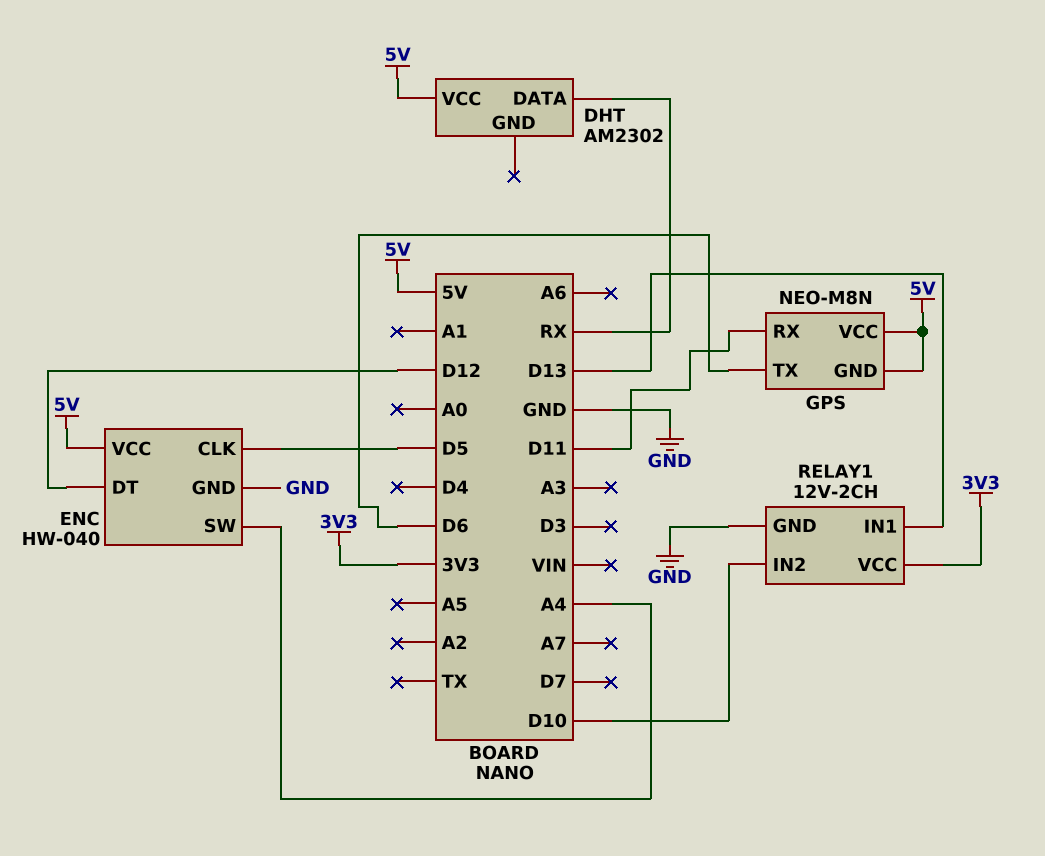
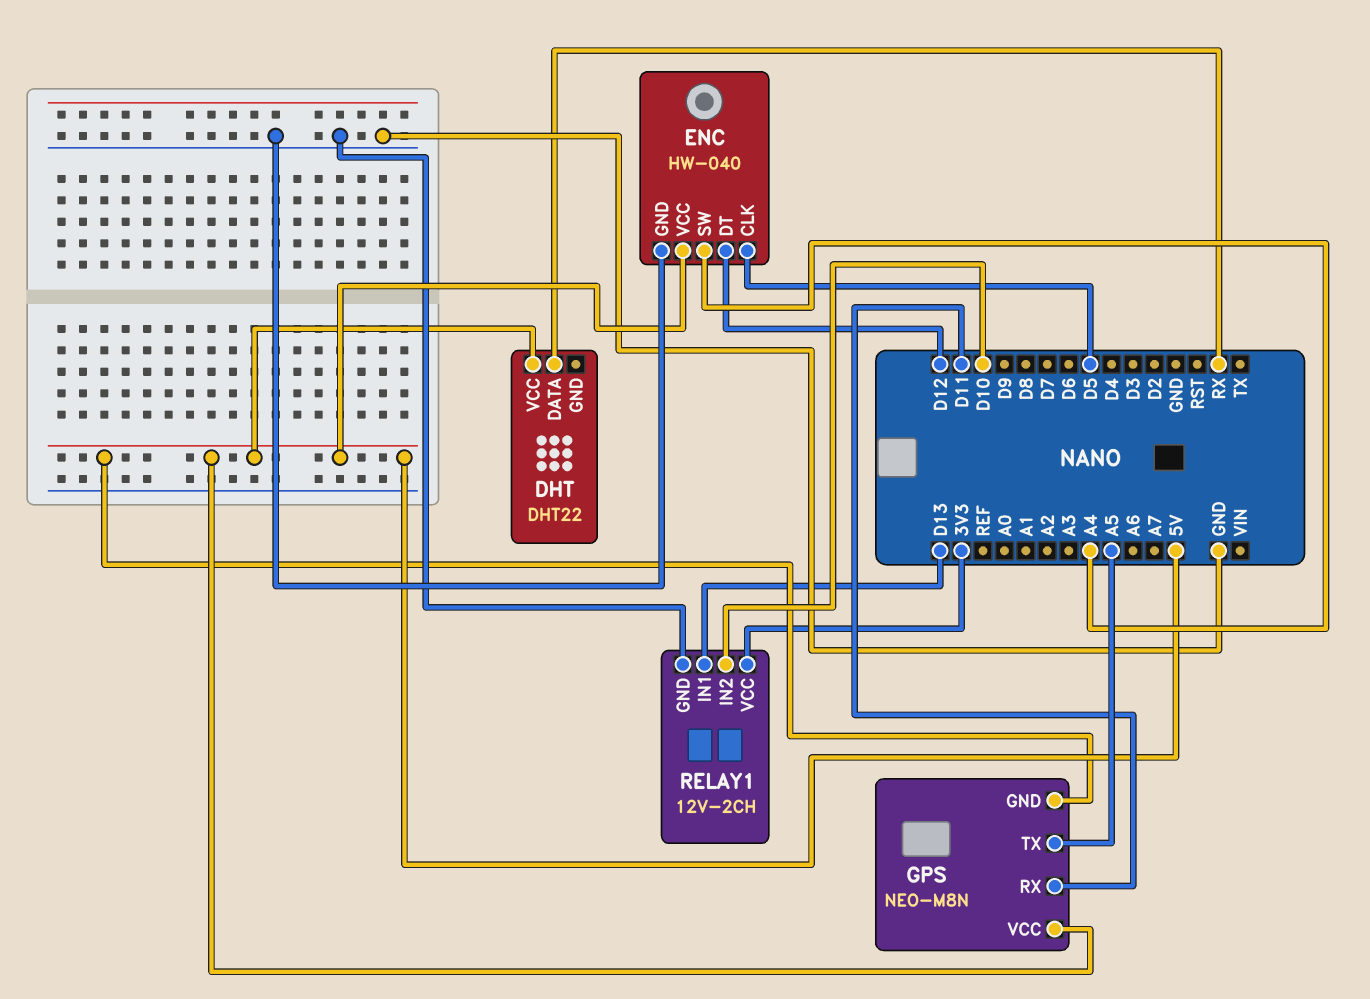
DHT: AM2302 -> DHT22
GPS pin TX: D6 -> A5

